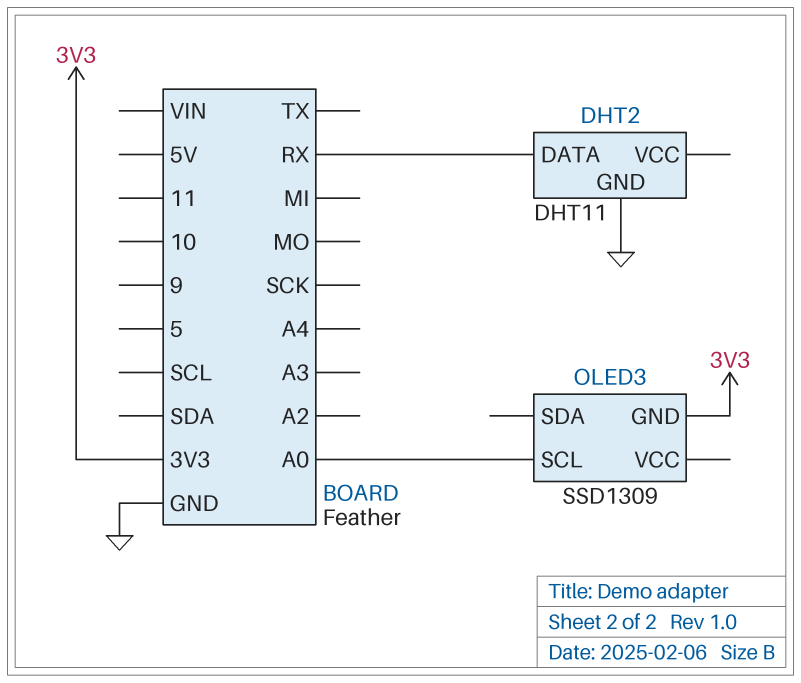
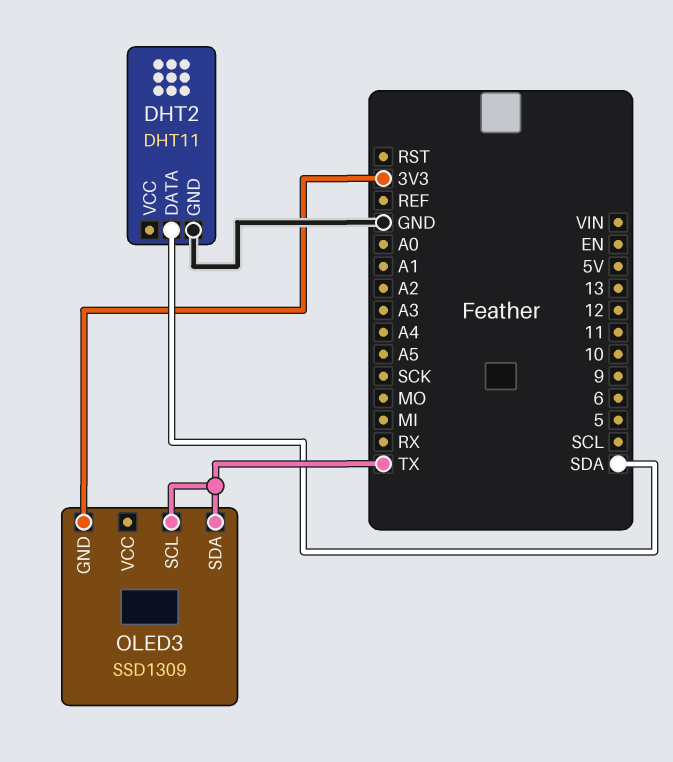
DHT2 pin DATA: RX -> SDA
OLED3 pin SCL: A0 -> TX
OLED3 pin SDA: none -> TX

